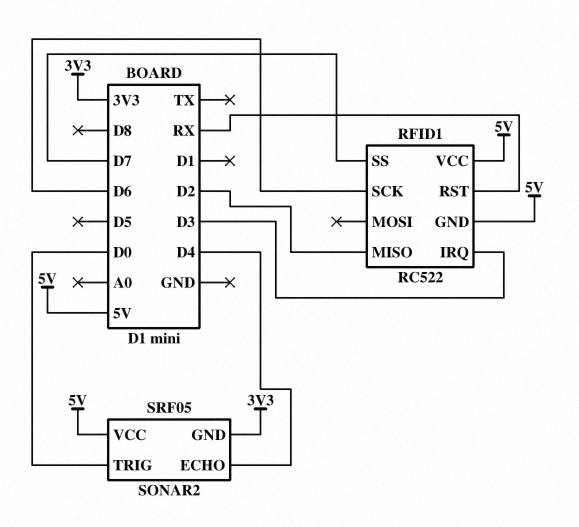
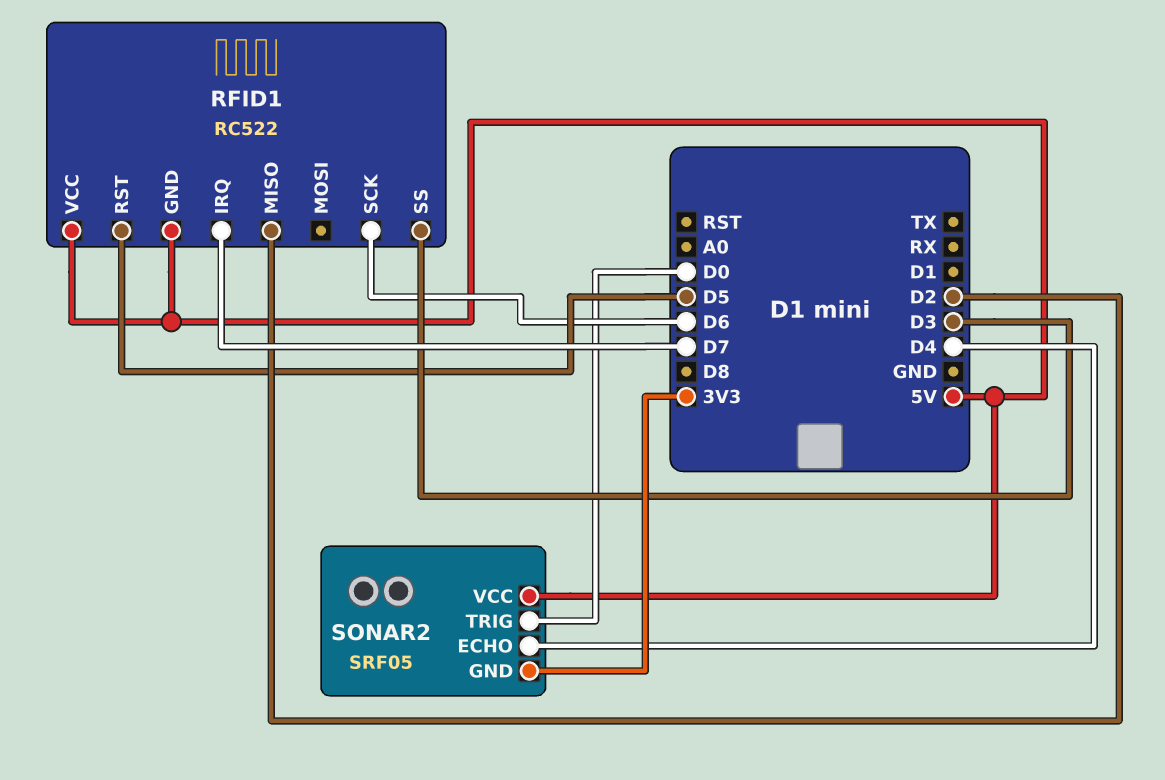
RFID1 pin IRQ: D3 -> D7
RFID1 pin RST: RX -> D5
RFID1 pin SS: D7 -> D3

